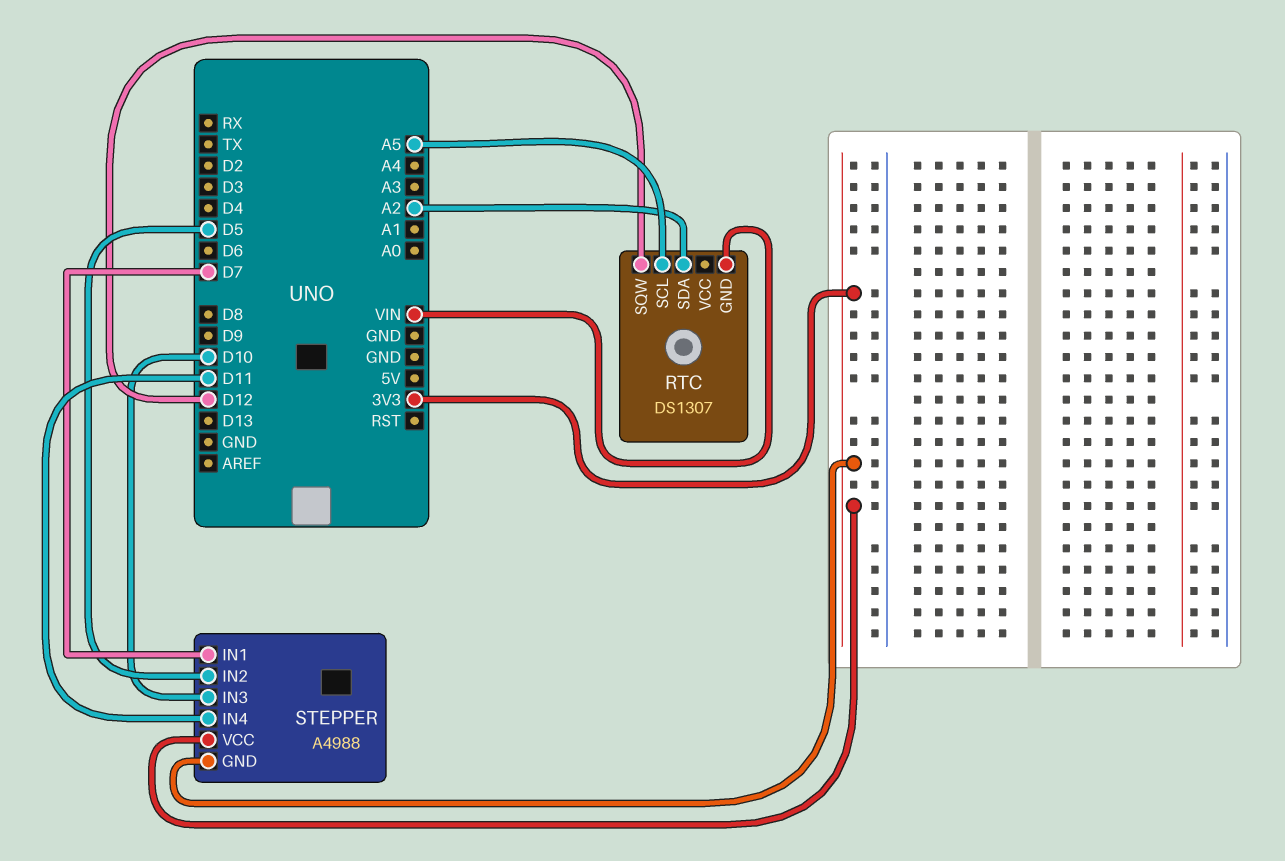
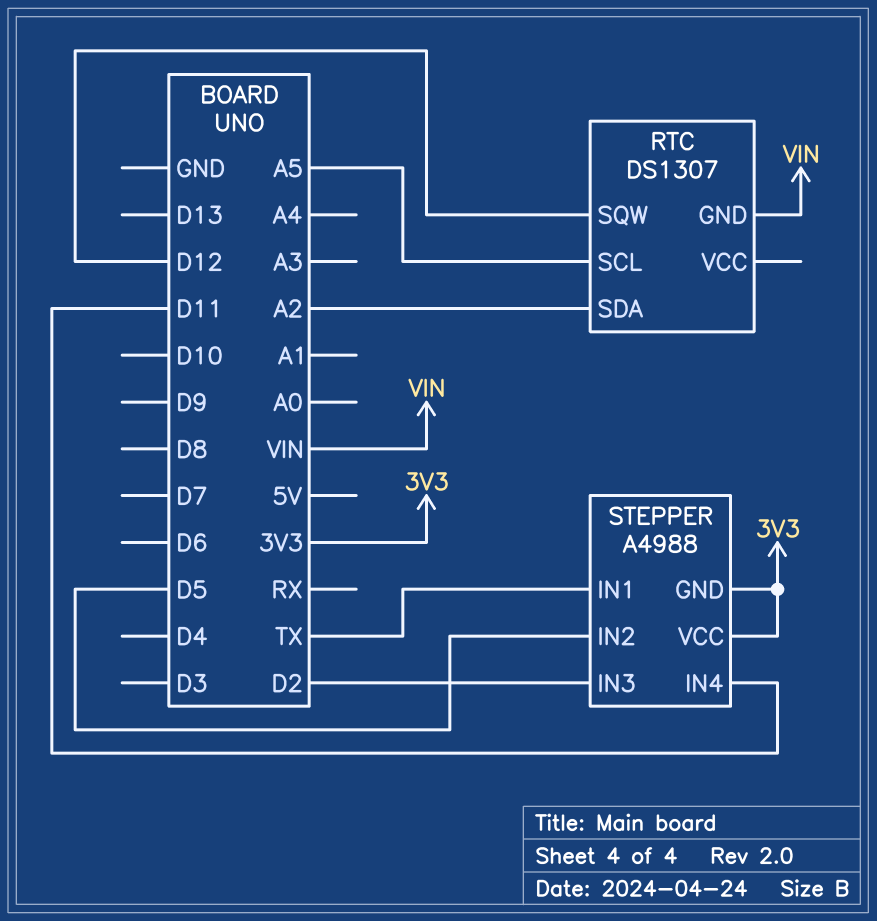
STEPPER pin IN1: D7 -> TX
STEPPER pin IN3: D10 -> D2

